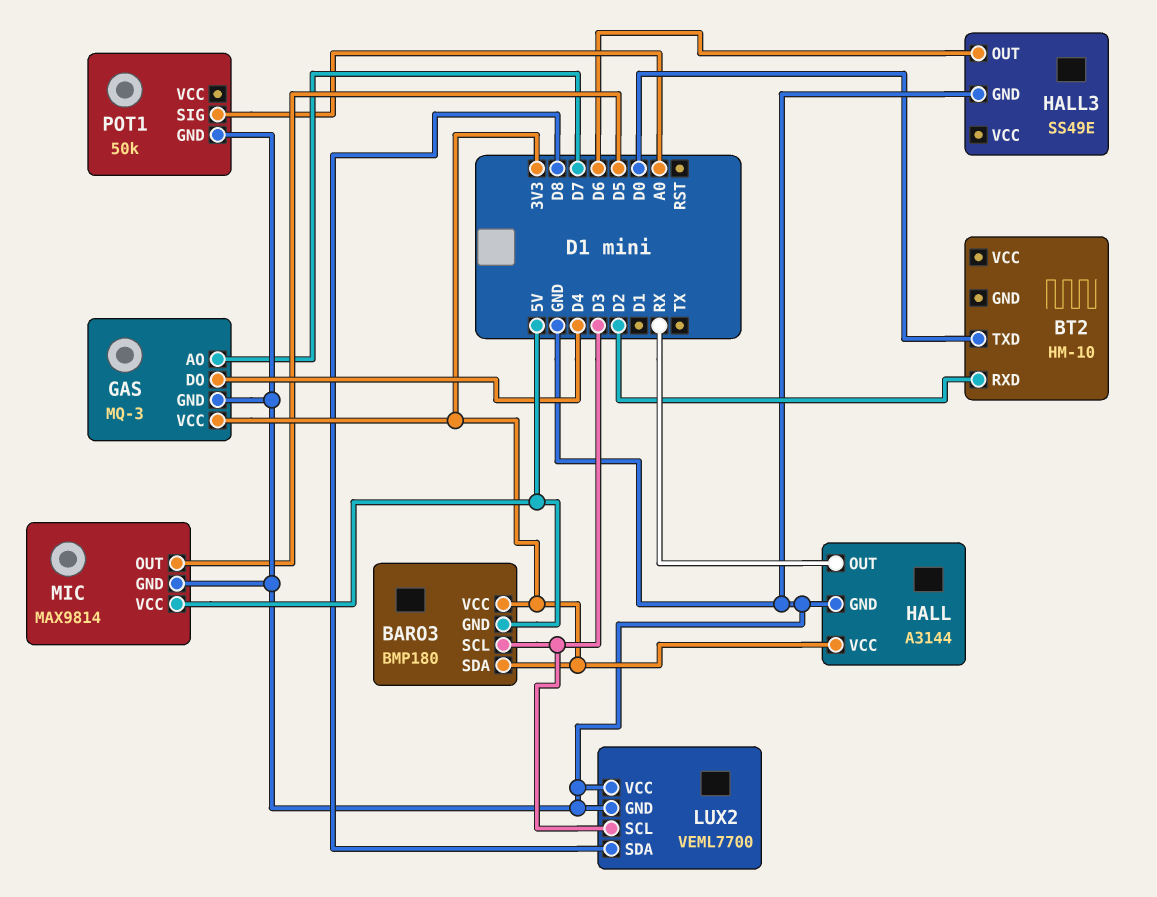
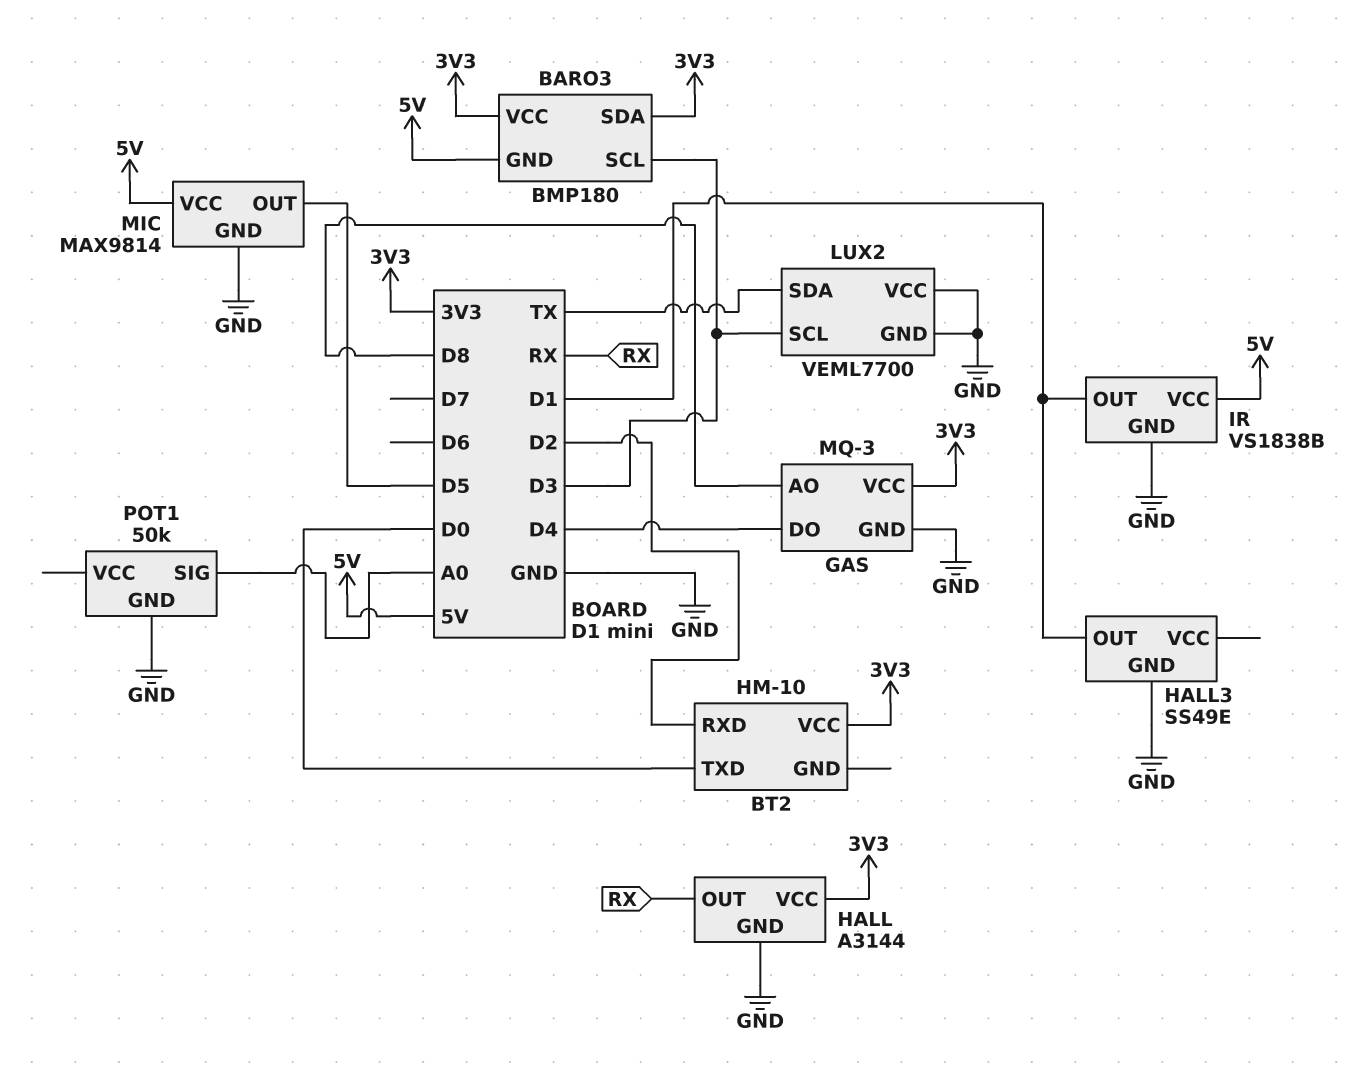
BT2 pin VCC: none -> 3V3
GAS pin AO: D7 -> D8
HALL3 pin OUT: D6 -> D1
IR: none -> VS1838B
IR pin GND: none -> GND
IR pin OUT: none -> D1
IR pin VCC: none -> 5V
LUX2 pin SDA: D8 -> TX

